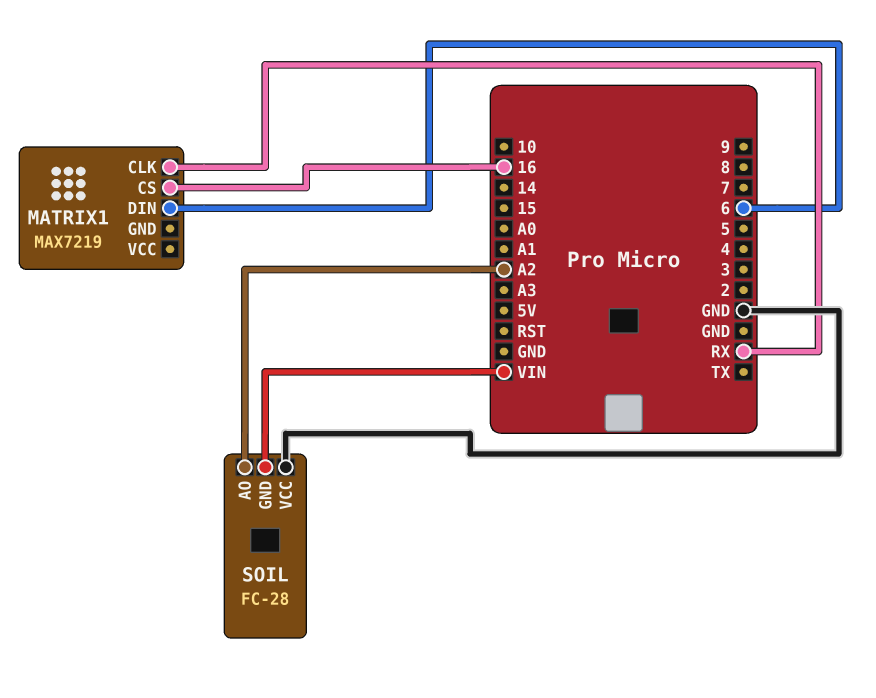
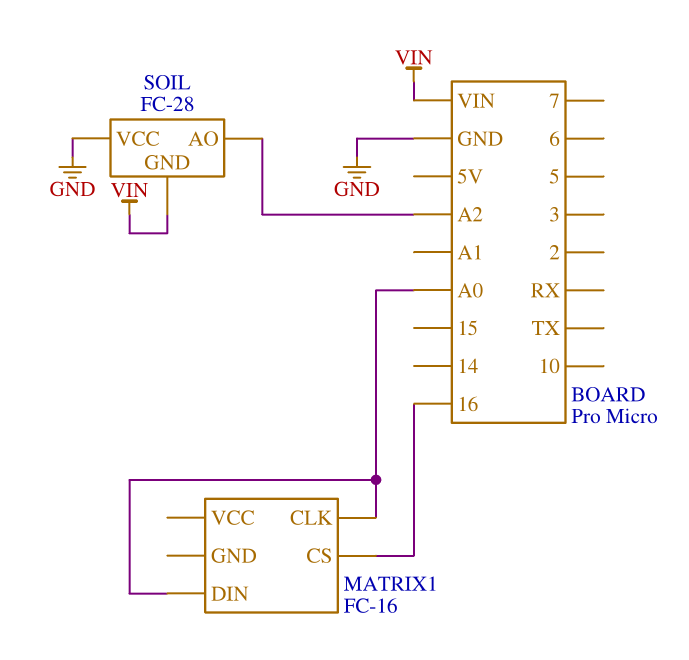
MATRIX1: MAX7219 -> FC-16
MATRIX1 pin CLK: RX -> A0
MATRIX1 pin DIN: 6 -> A0

